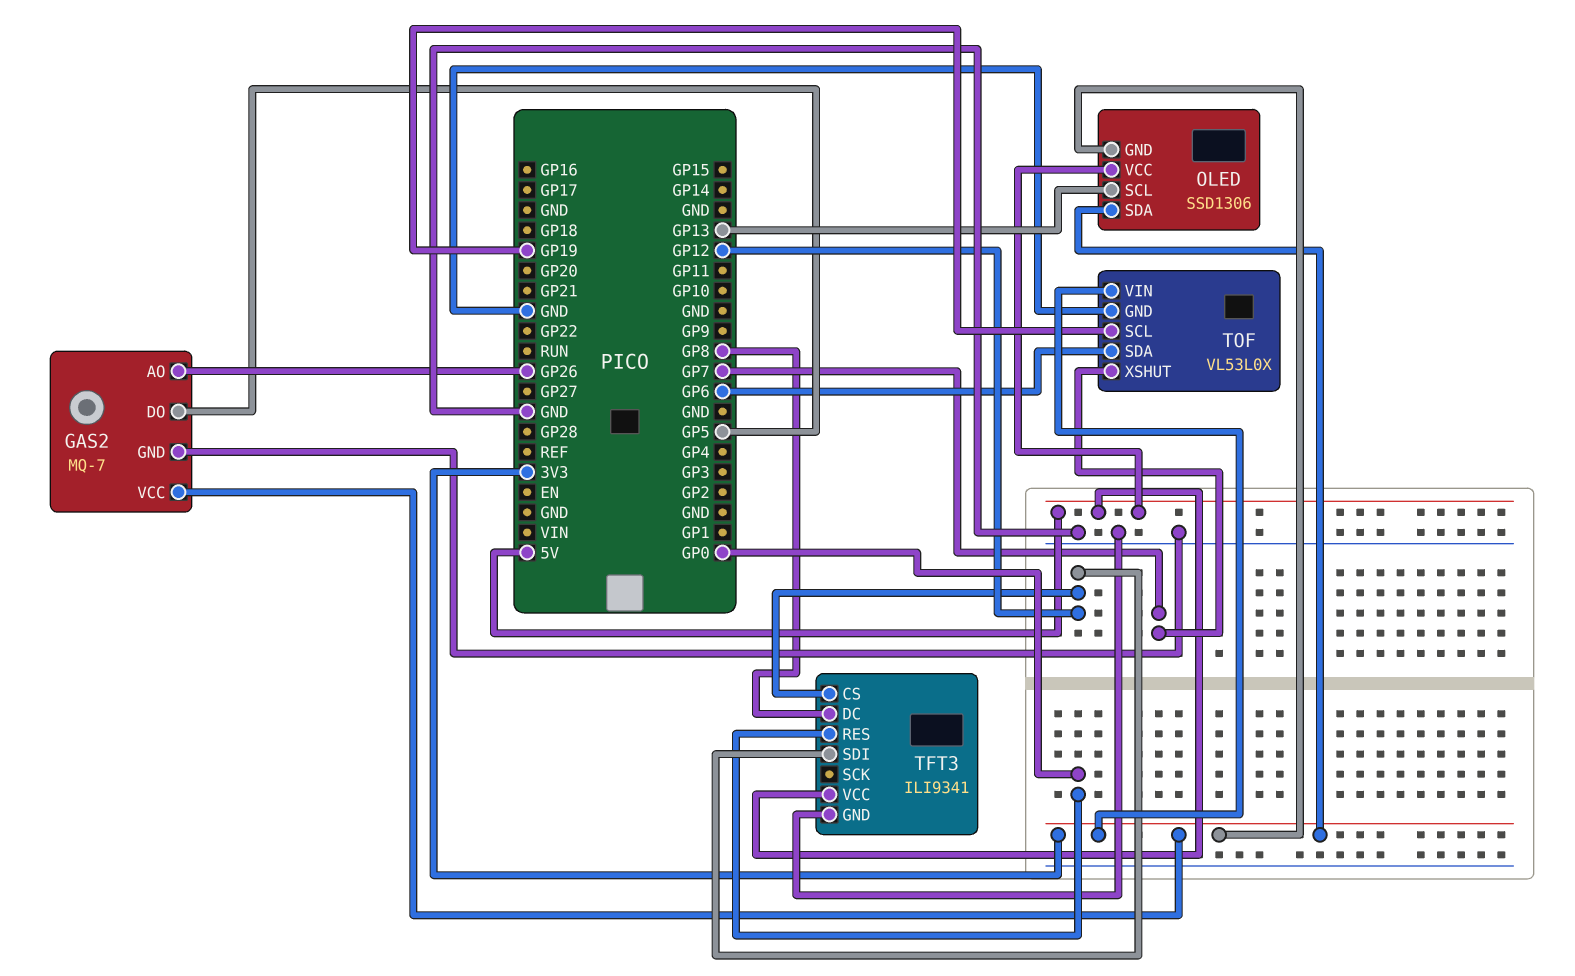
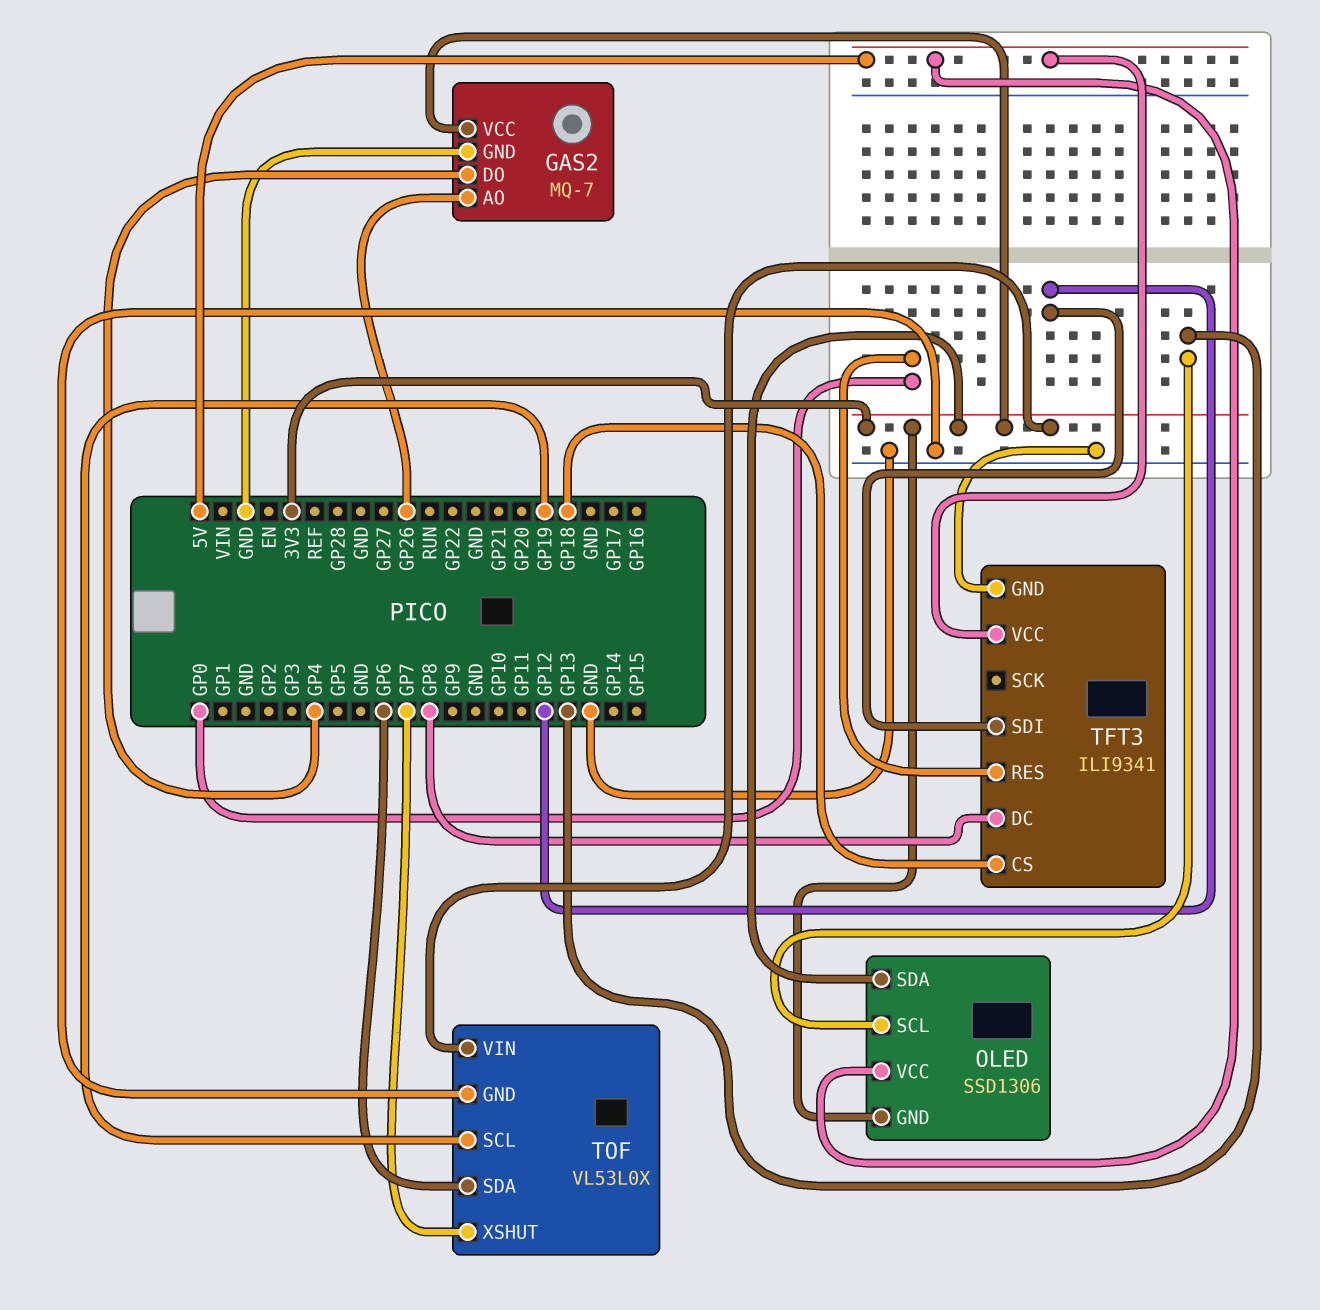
GAS2 pin DO: GP5 -> GP4
TFT3 pin CS: GP12 -> GP18

